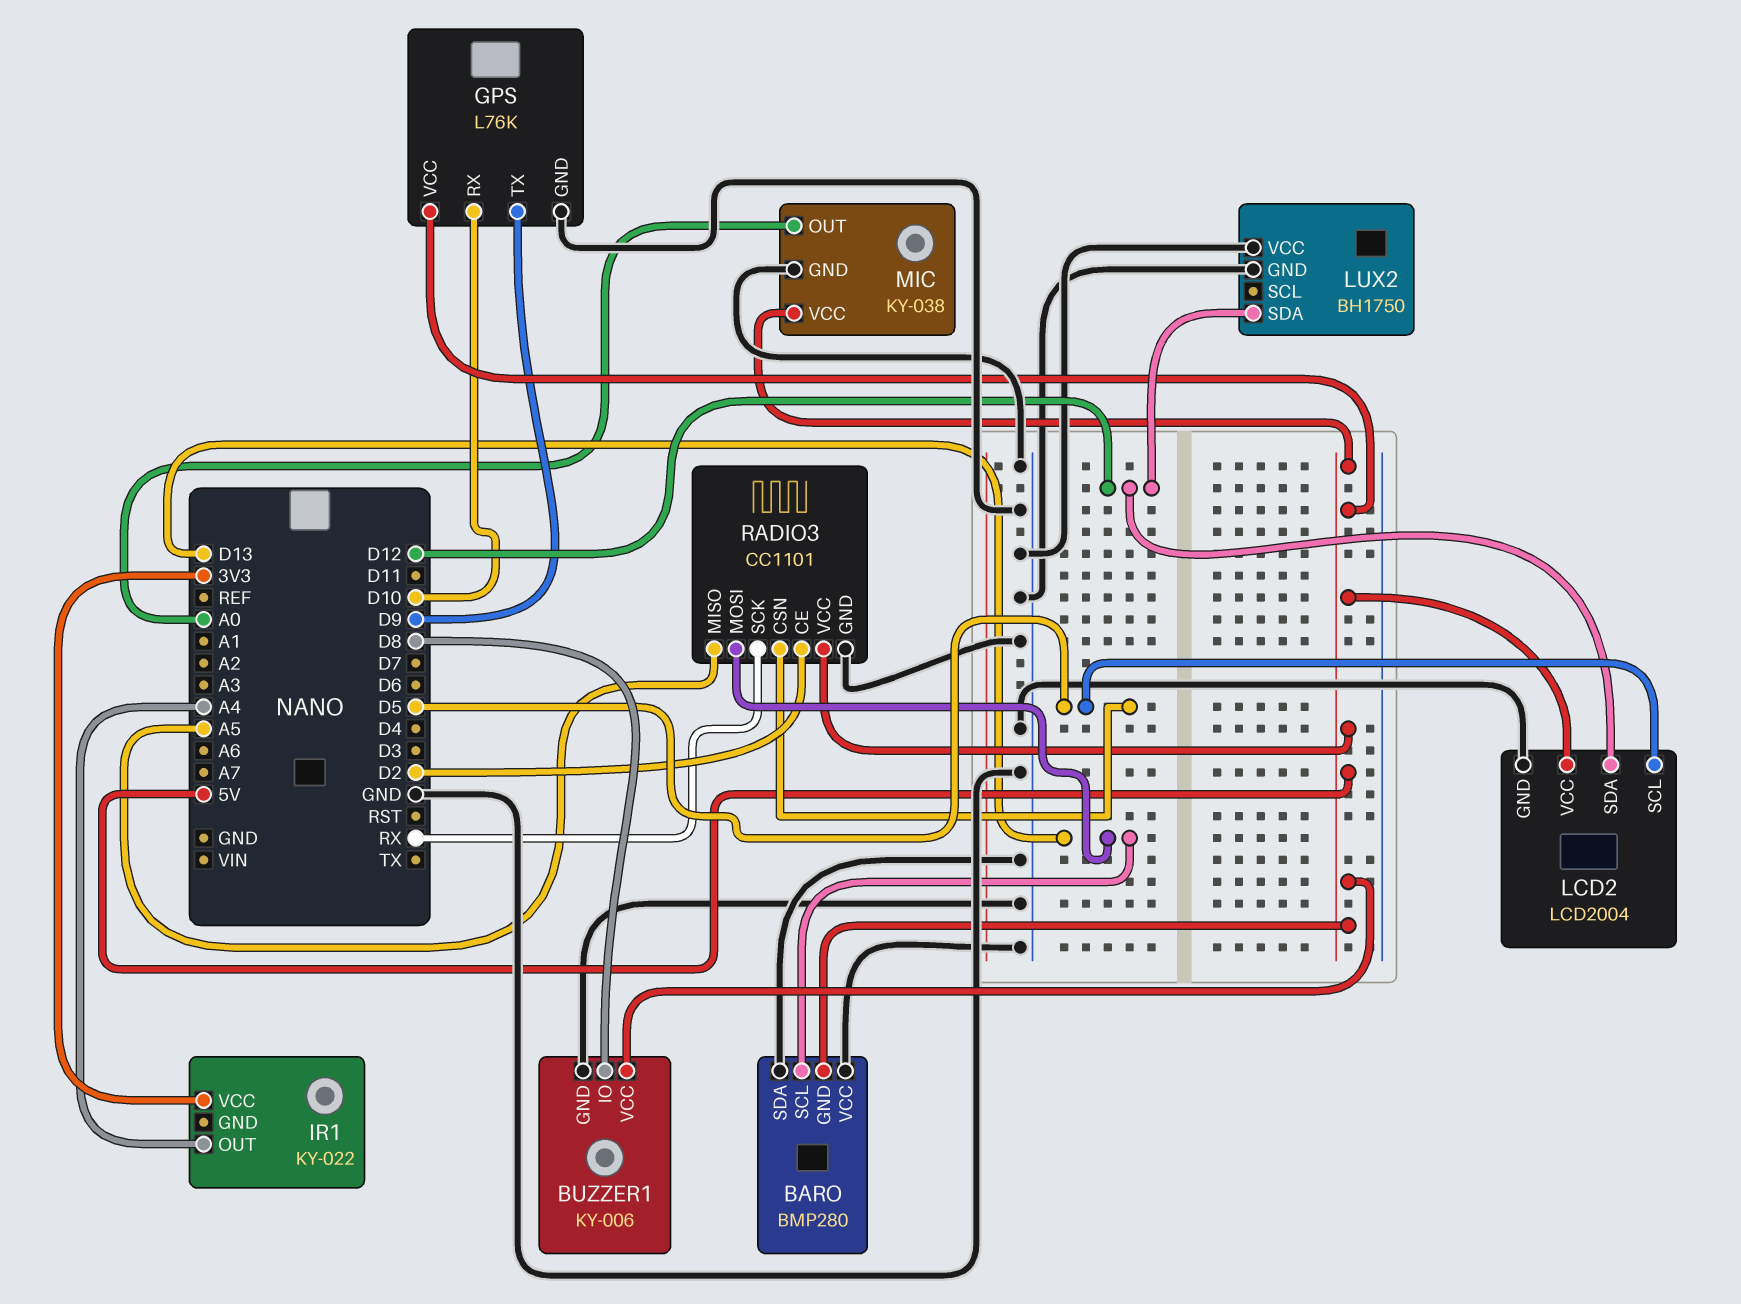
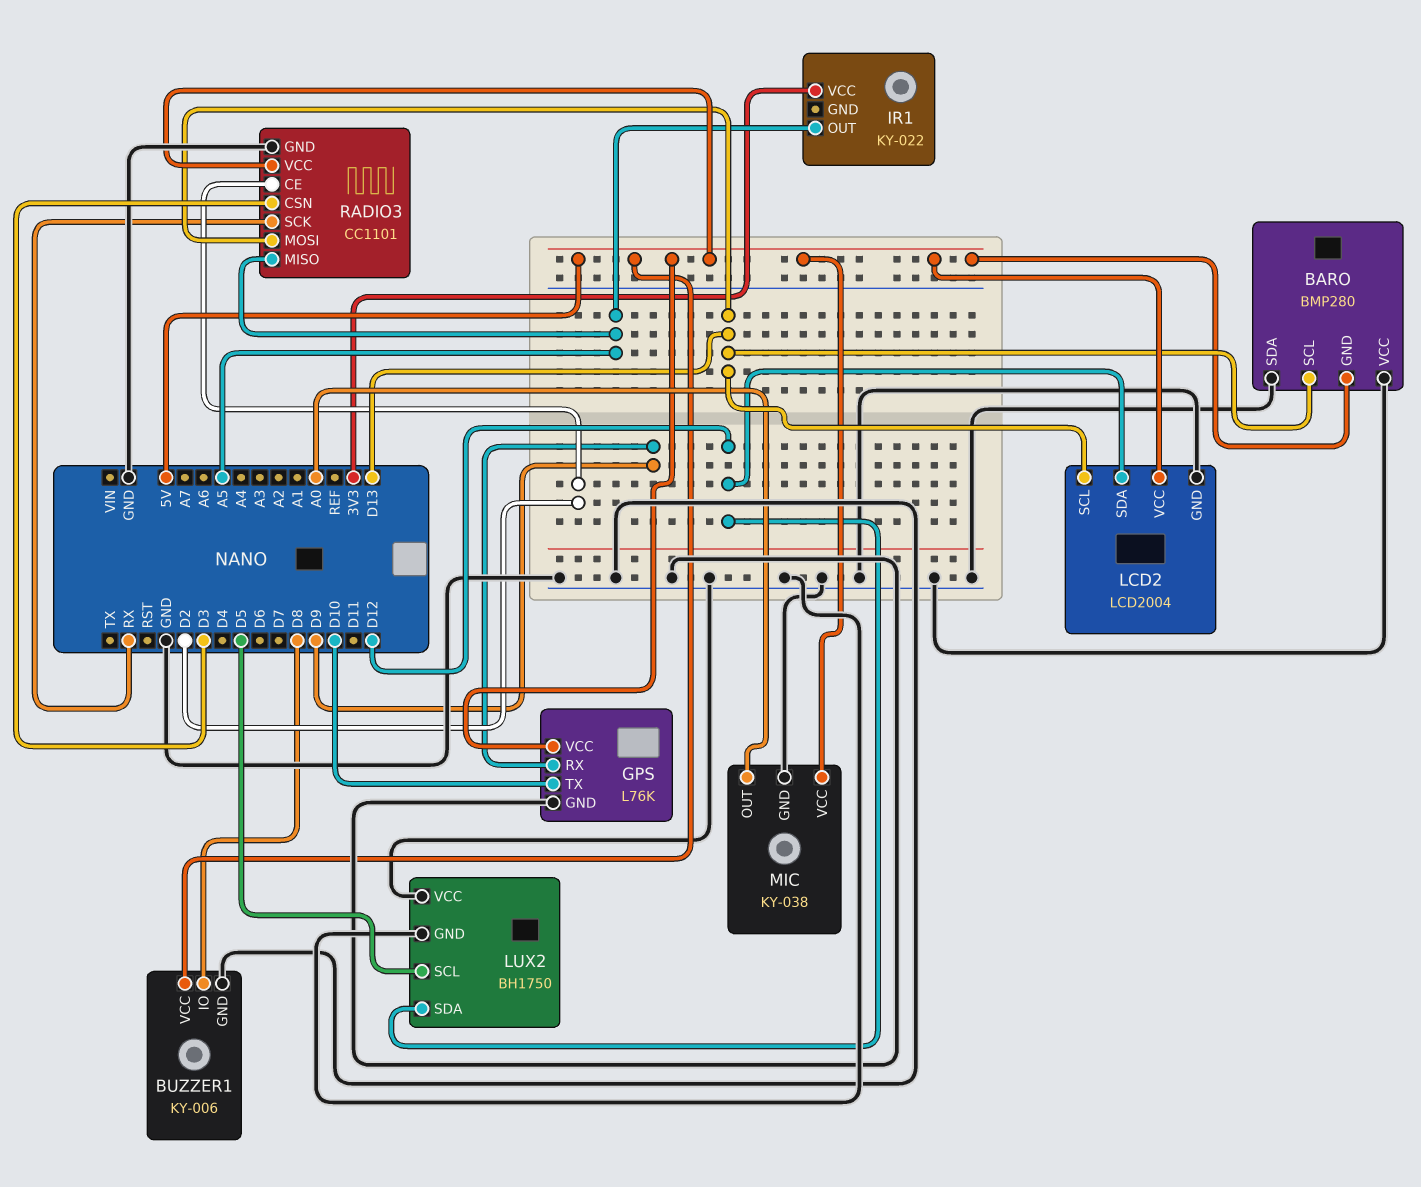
GPS pin RX: D10 -> D9
GPS pin TX: D9 -> D10
IR1 pin OUT: A4 -> A5
LCD2 pin SCL: D5 -> D13
LUX2 pin SCL: none -> D5
RADIO3 pin CSN: D5 -> D3

